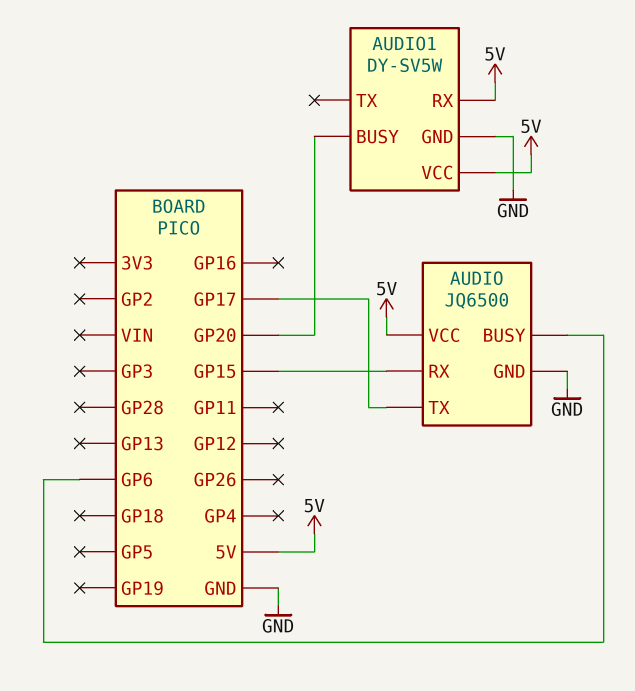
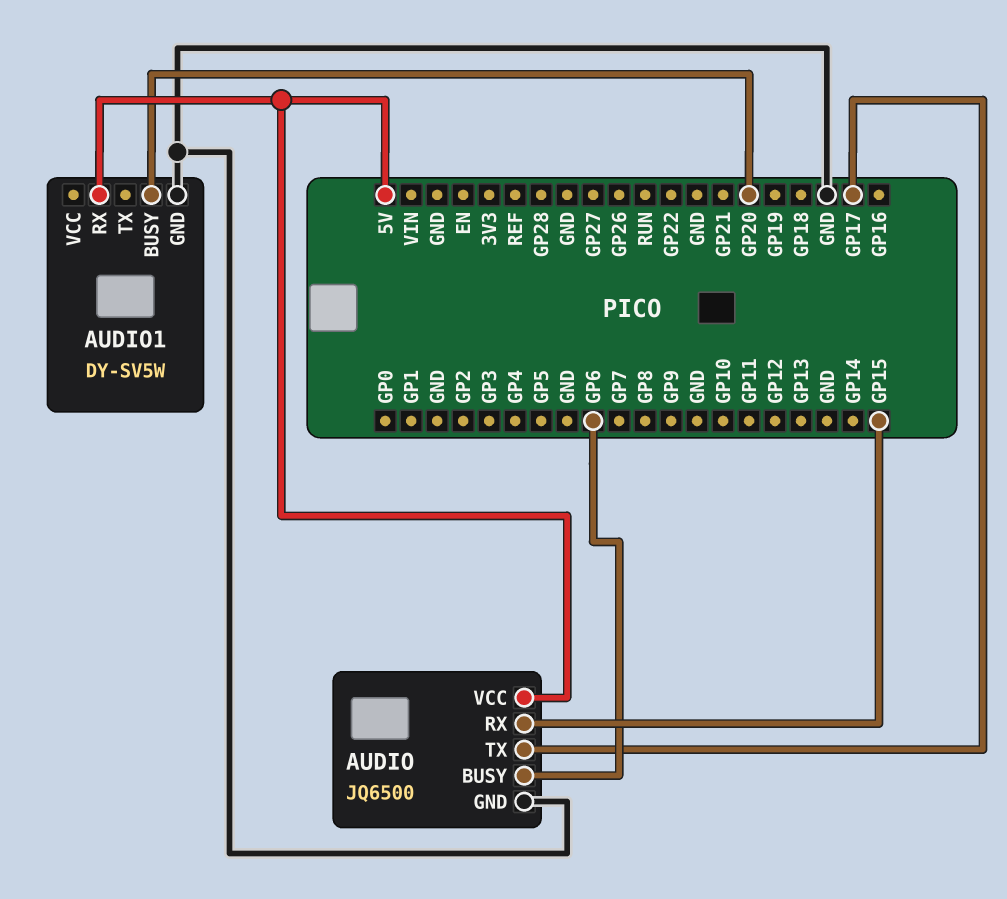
AUDIO1 pin VCC: 5V -> none

